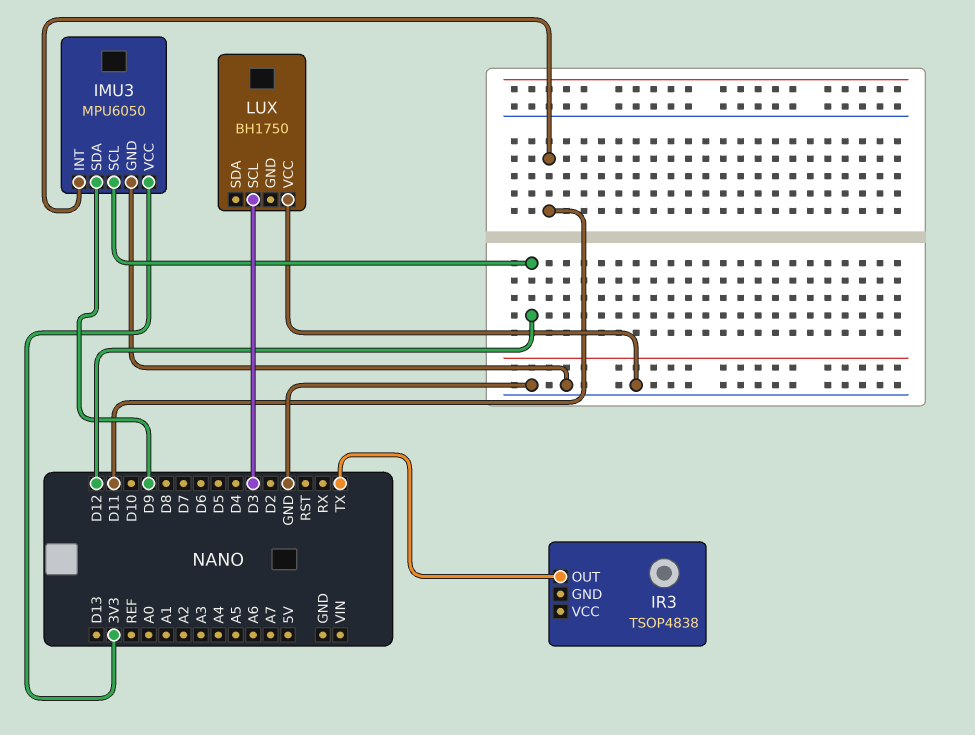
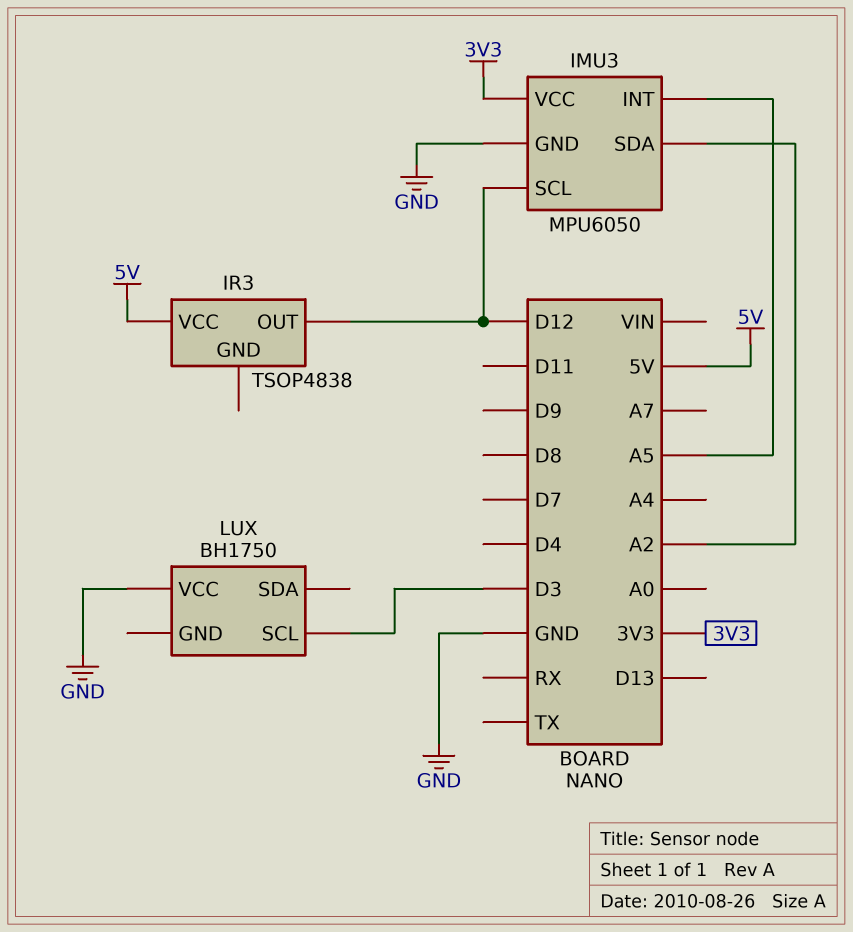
IMU3 pin INT: D11 -> A5
IMU3 pin SDA: D9 -> A2
IR3 pin OUT: TX -> D12
IR3 pin VCC: none -> 5V

